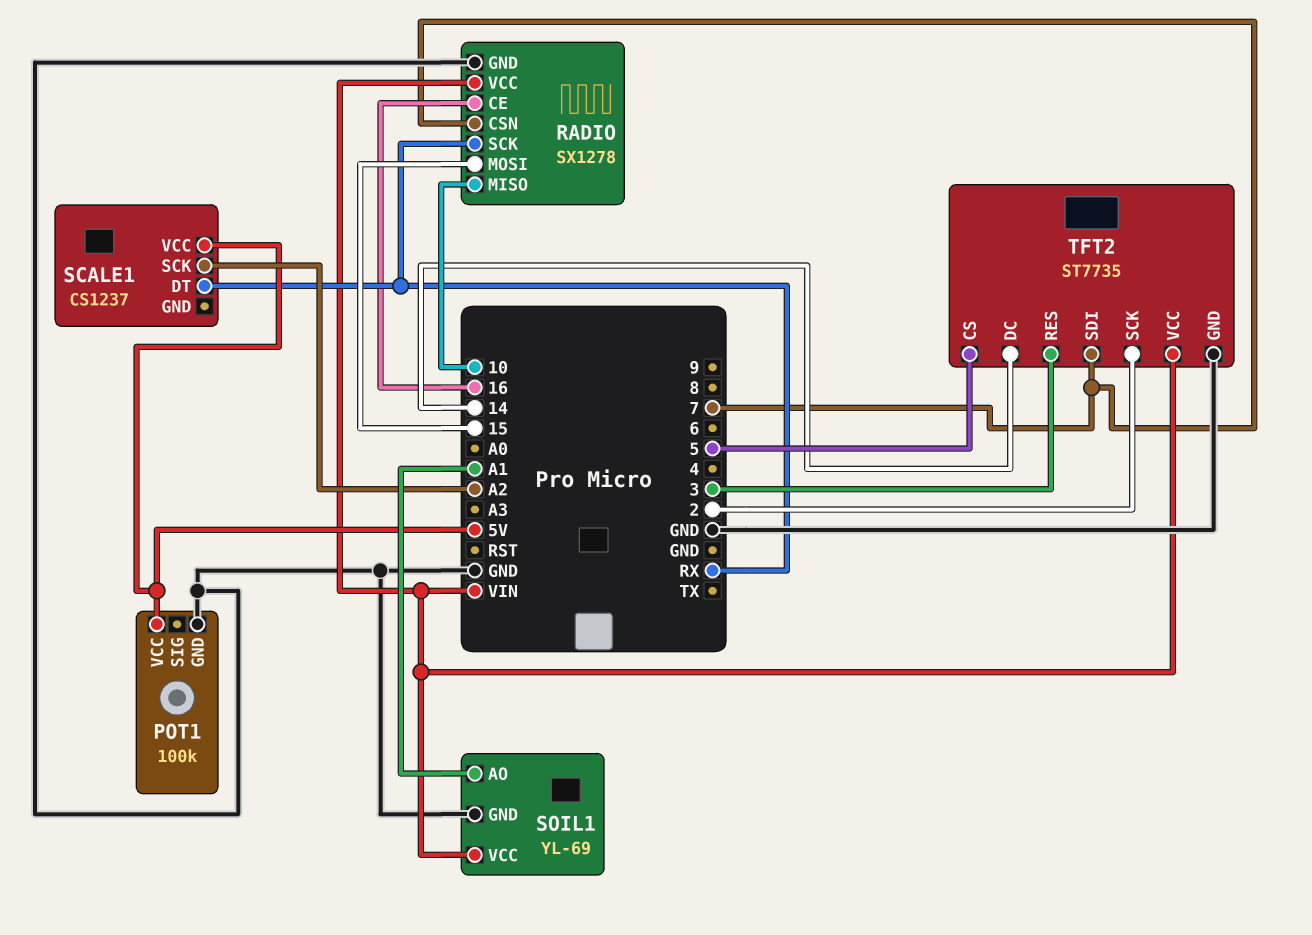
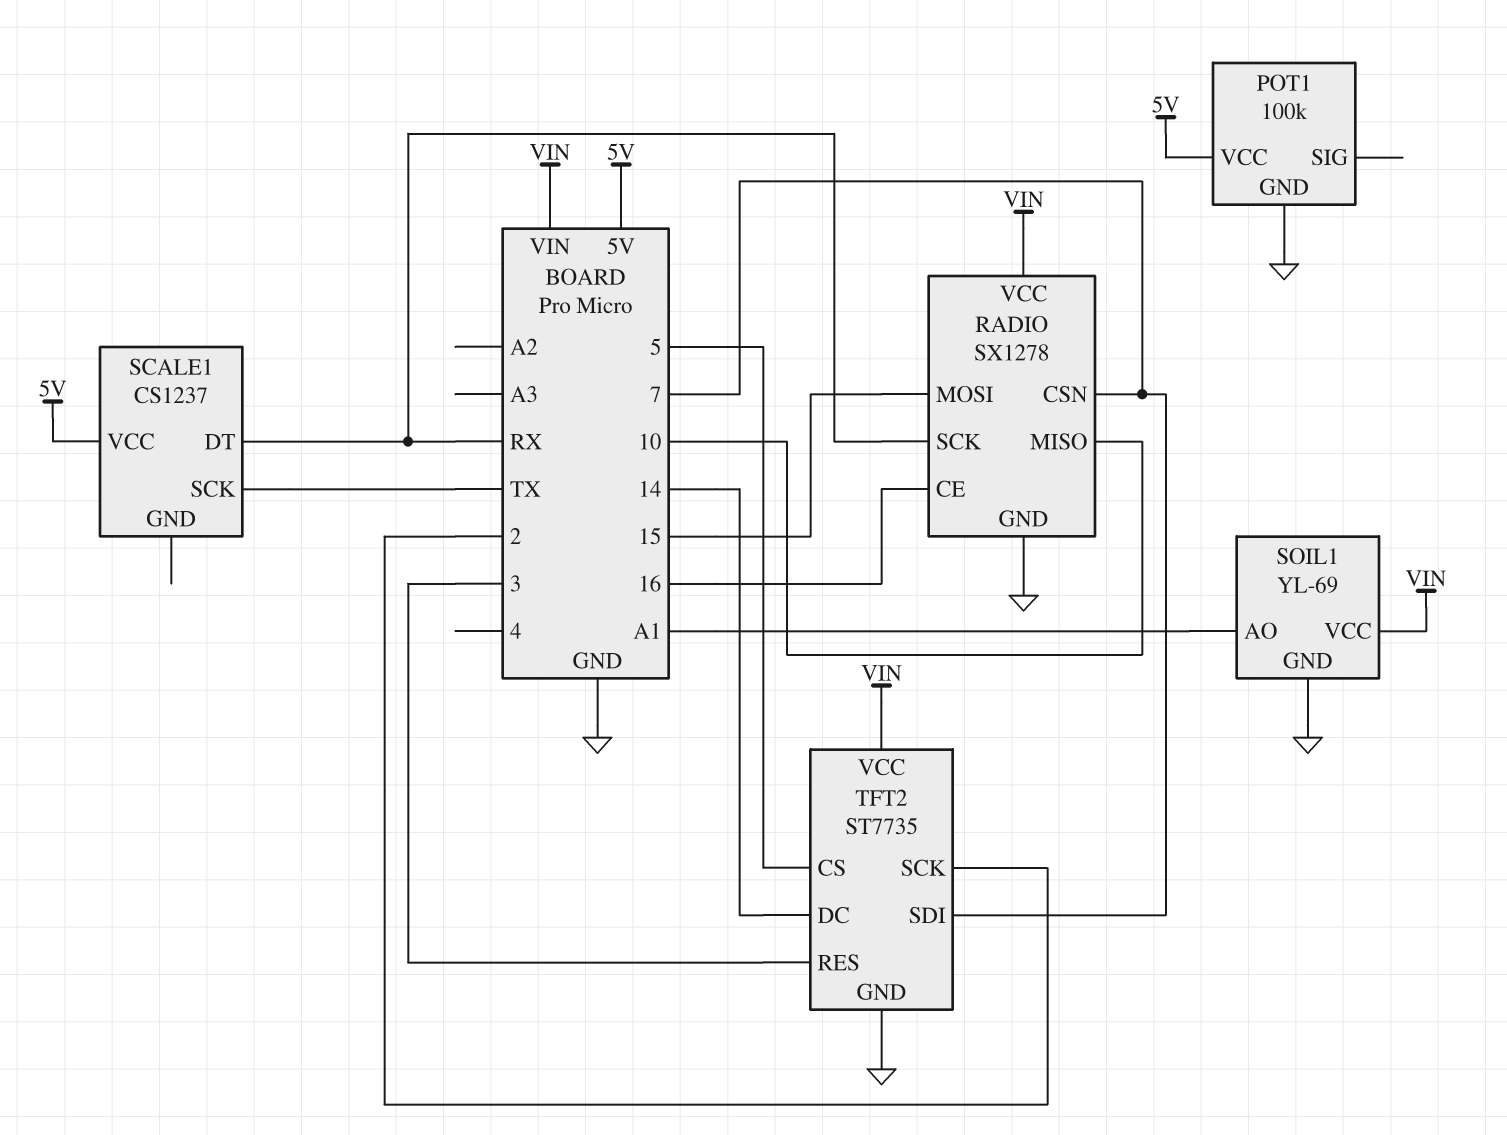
SCALE1 pin SCK: A2 -> TX

